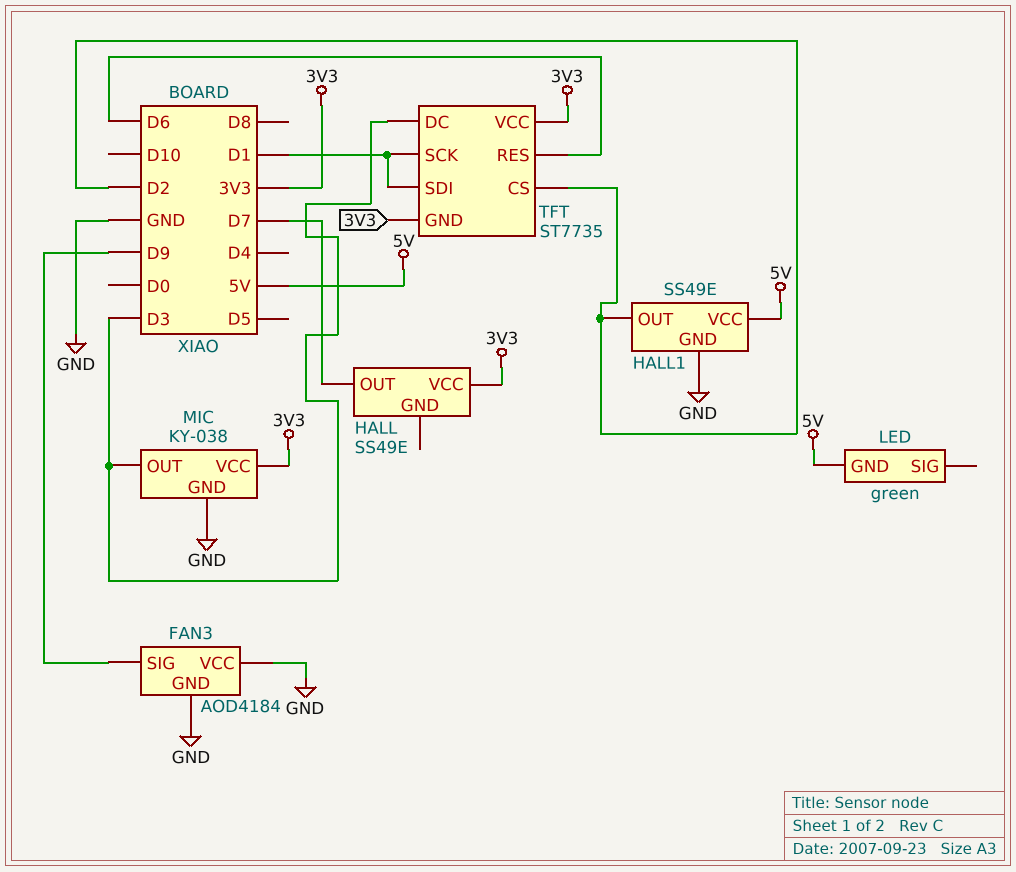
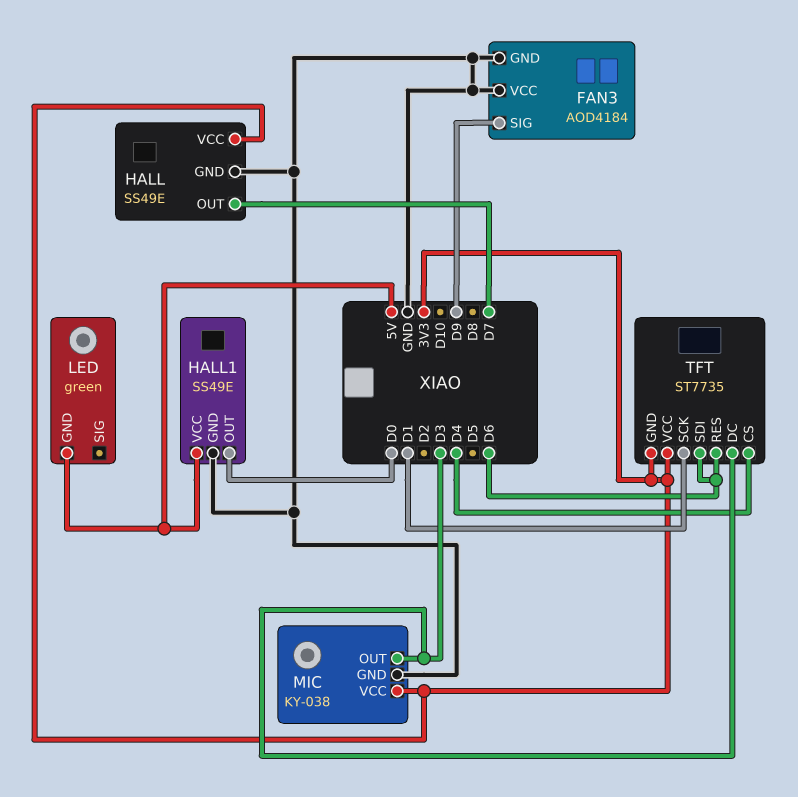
HALL pin GND: none -> GND
HALL1 pin OUT: D2 -> D0
TFT pin CS: D2 -> D4
TFT pin SDI: D1 -> D6

